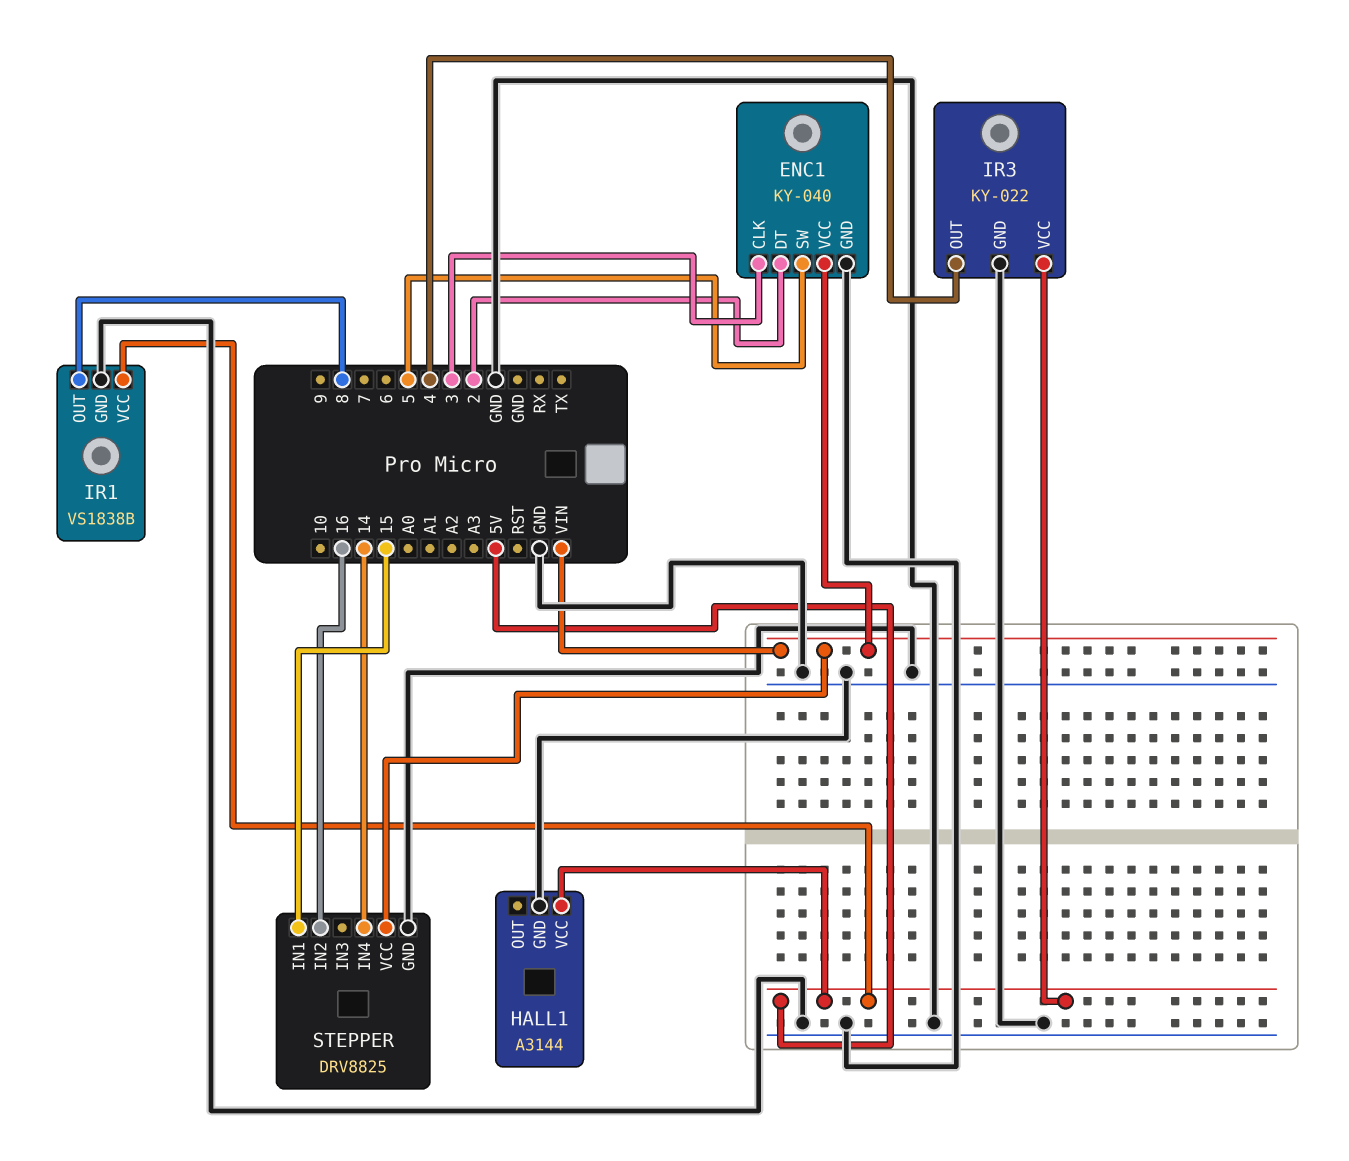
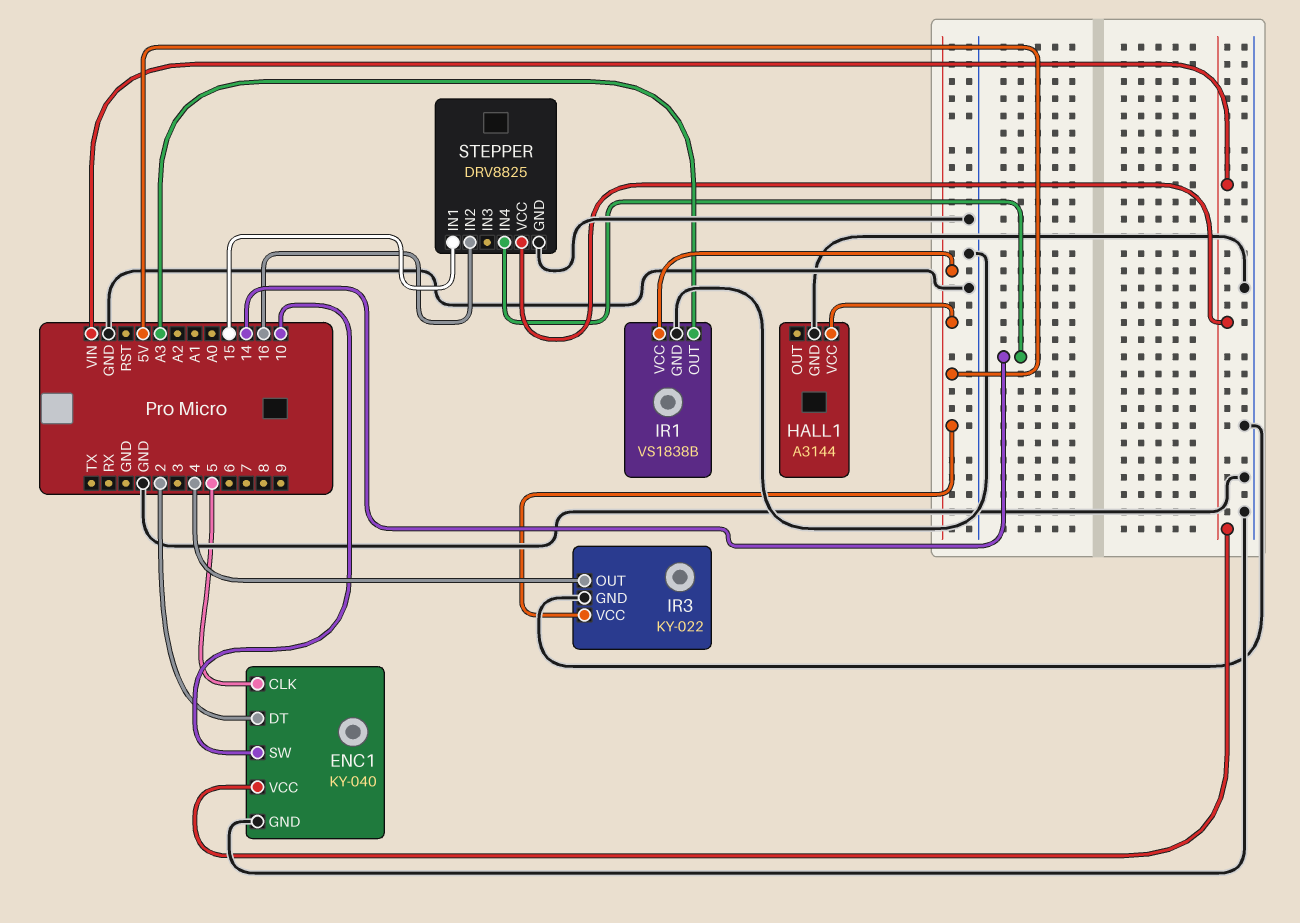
ENC1 pin CLK: 3 -> 5
ENC1 pin SW: 5 -> 10
IR1 pin OUT: 8 -> A3

